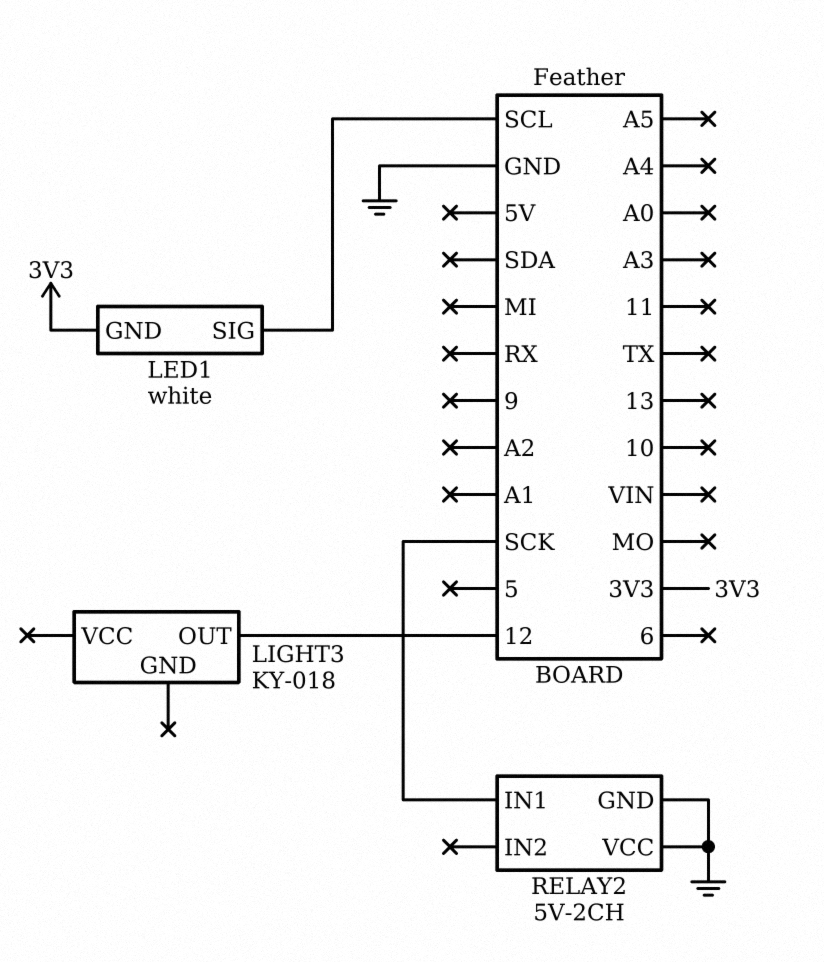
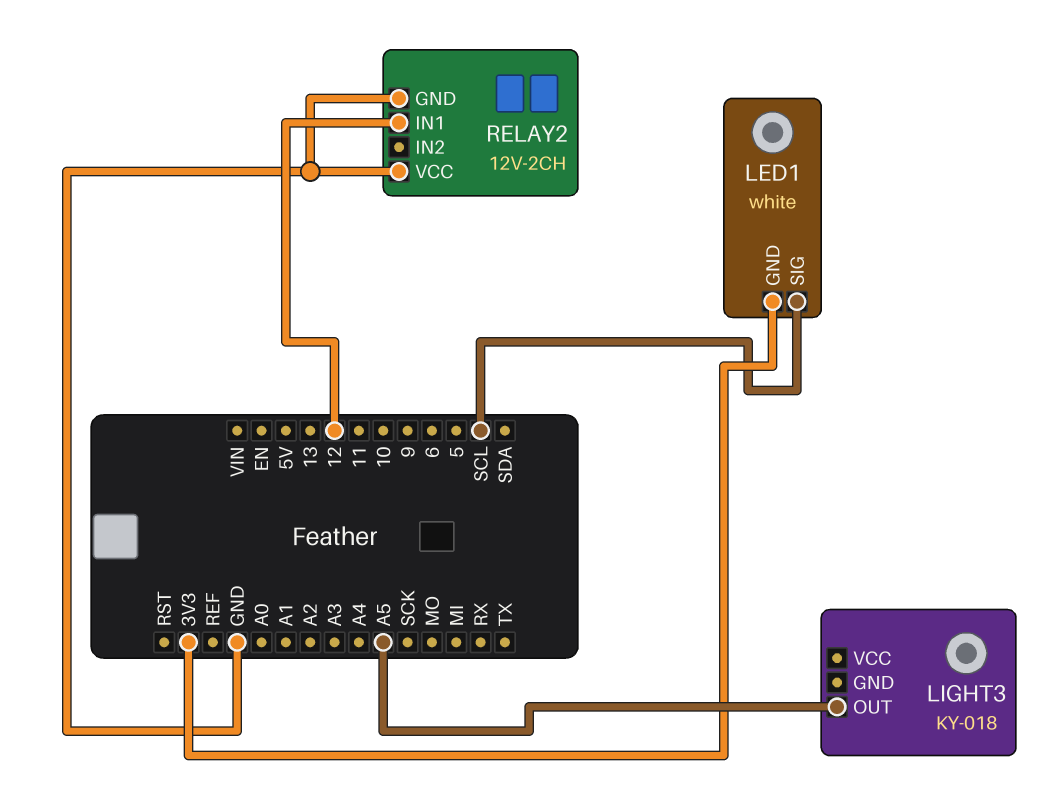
LIGHT3 pin OUT: 12 -> A5
RELAY2: 5V-2CH -> 12V-2CH
RELAY2 pin IN1: SCK -> 12

